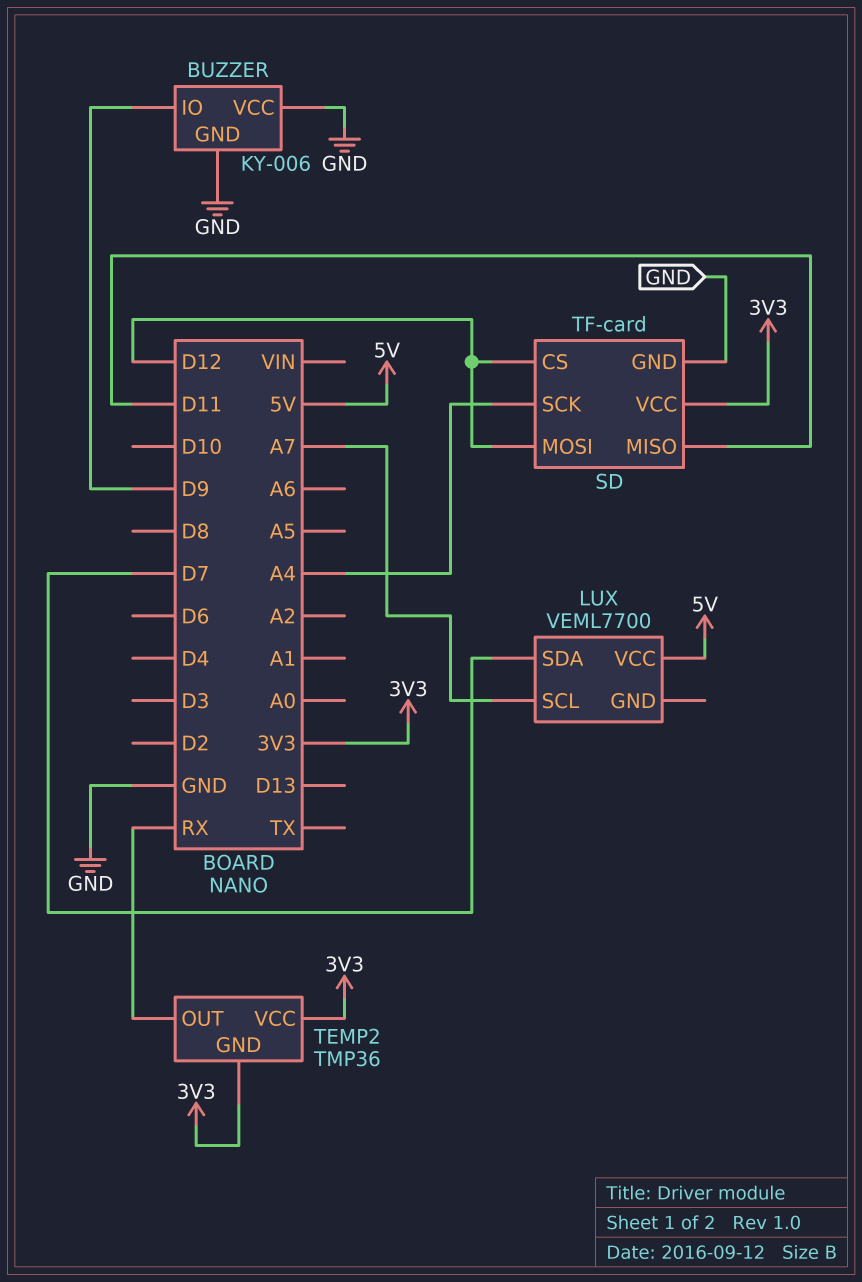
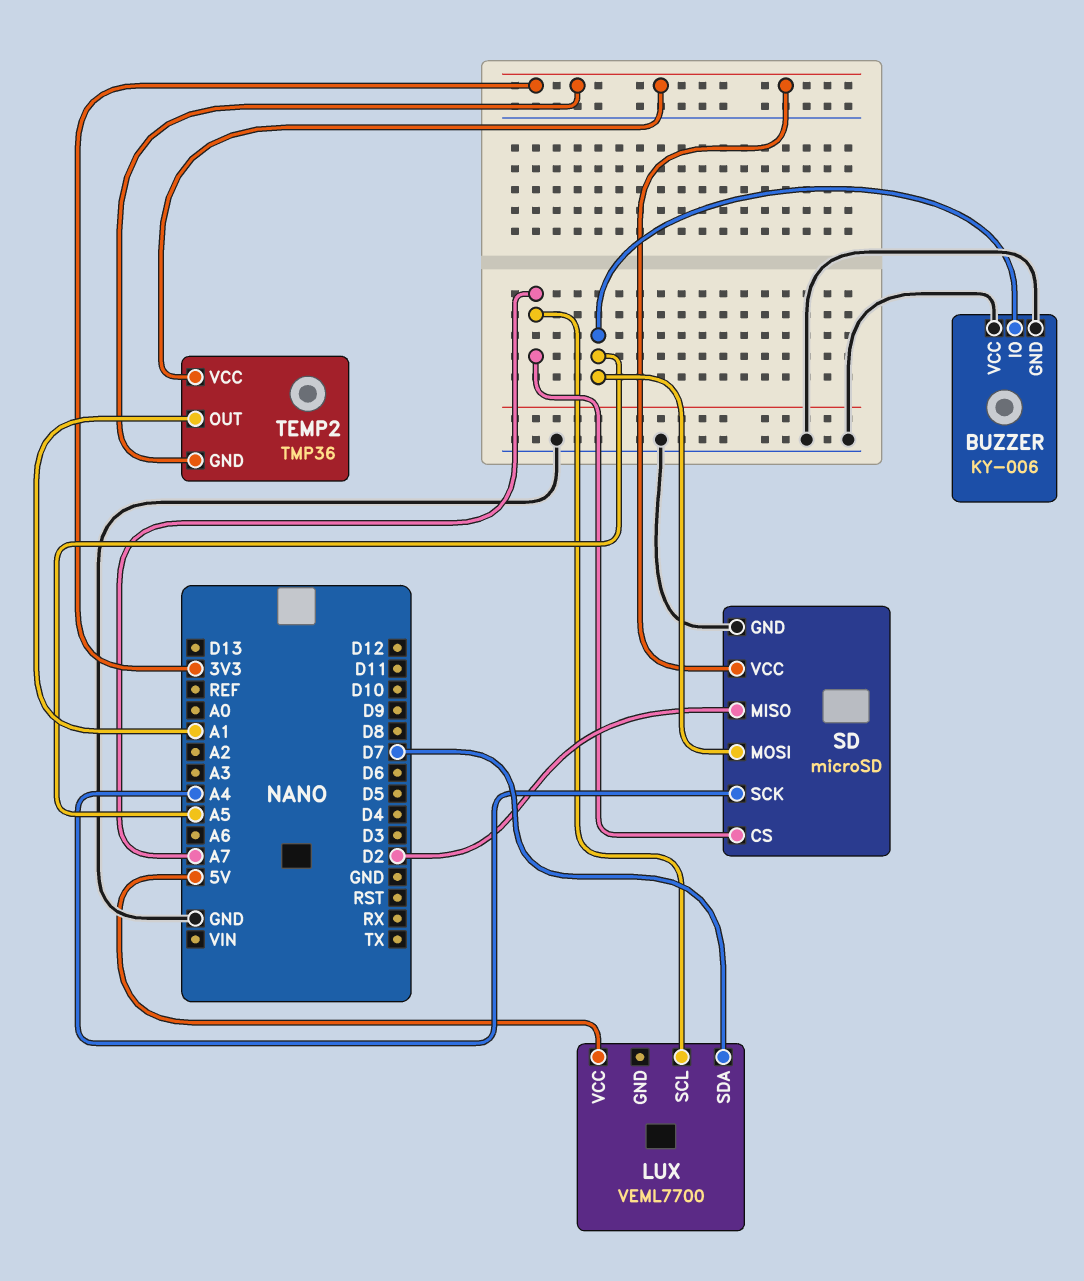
BUZZER pin IO: D9 -> A5
SD: TF-card -> microSD
SD pin CS: D12 -> A7
SD pin MISO: D11 -> D2
SD pin MOSI: D12 -> A5
TEMP2 pin OUT: RX -> A1

